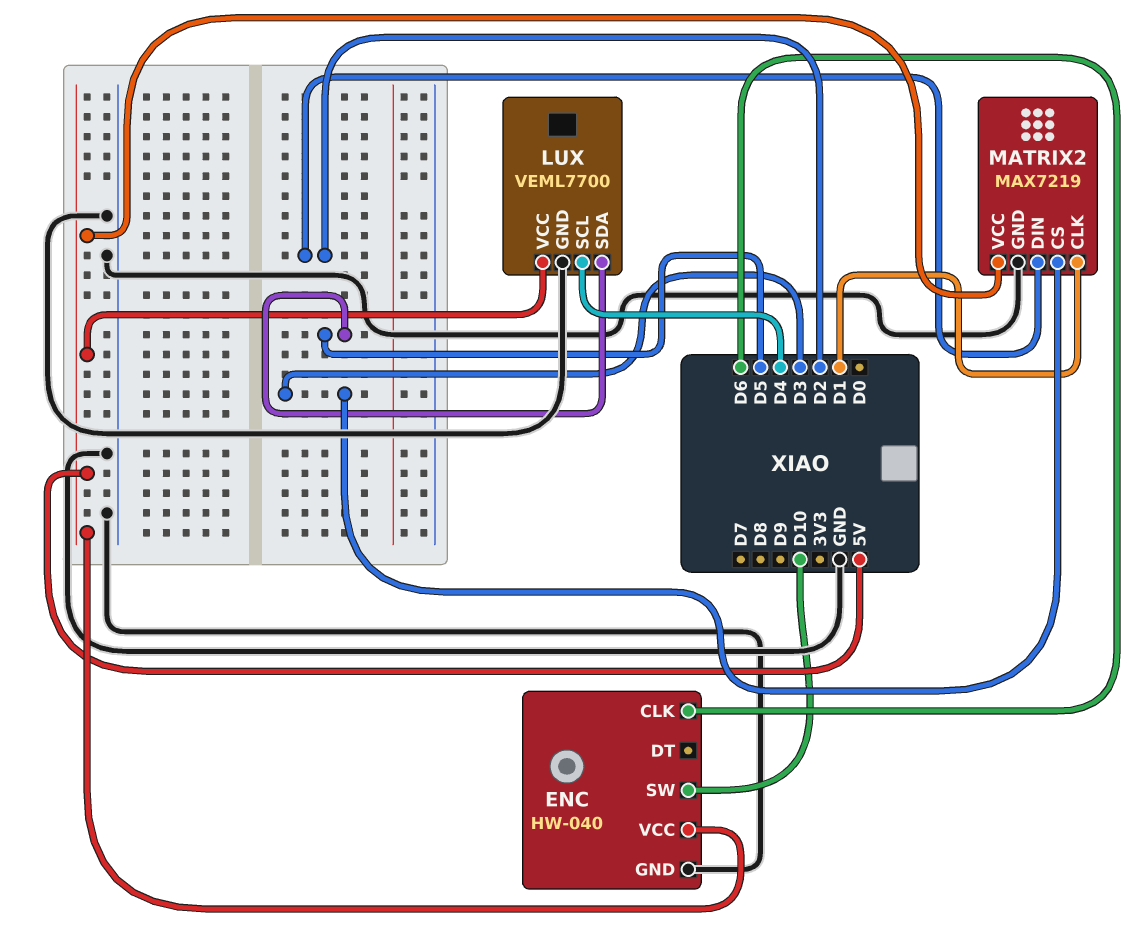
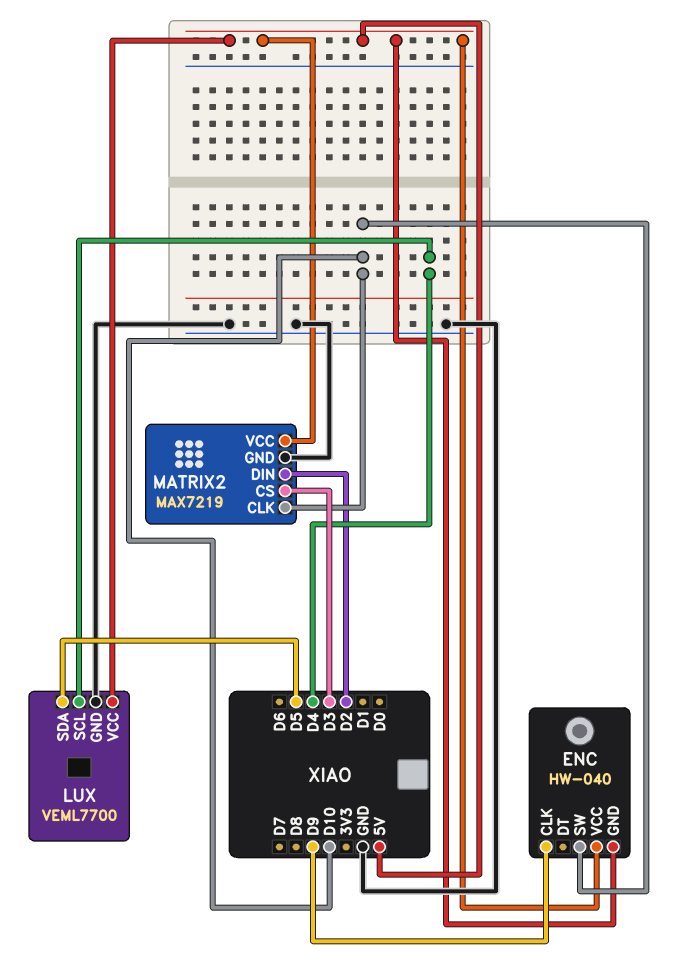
ENC pin CLK: D6 -> D9
ENC pin GND: GND -> 5V
MATRIX2 pin CLK: D1 -> D10

